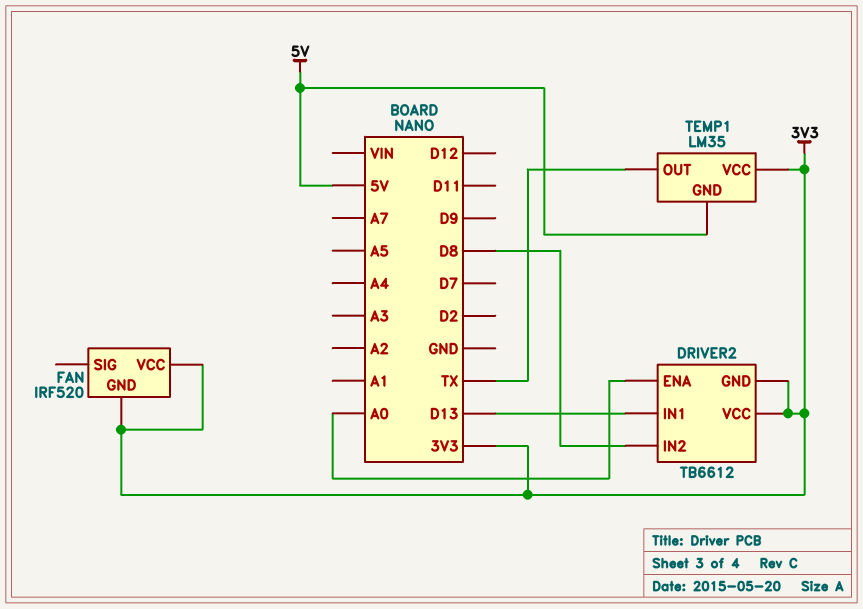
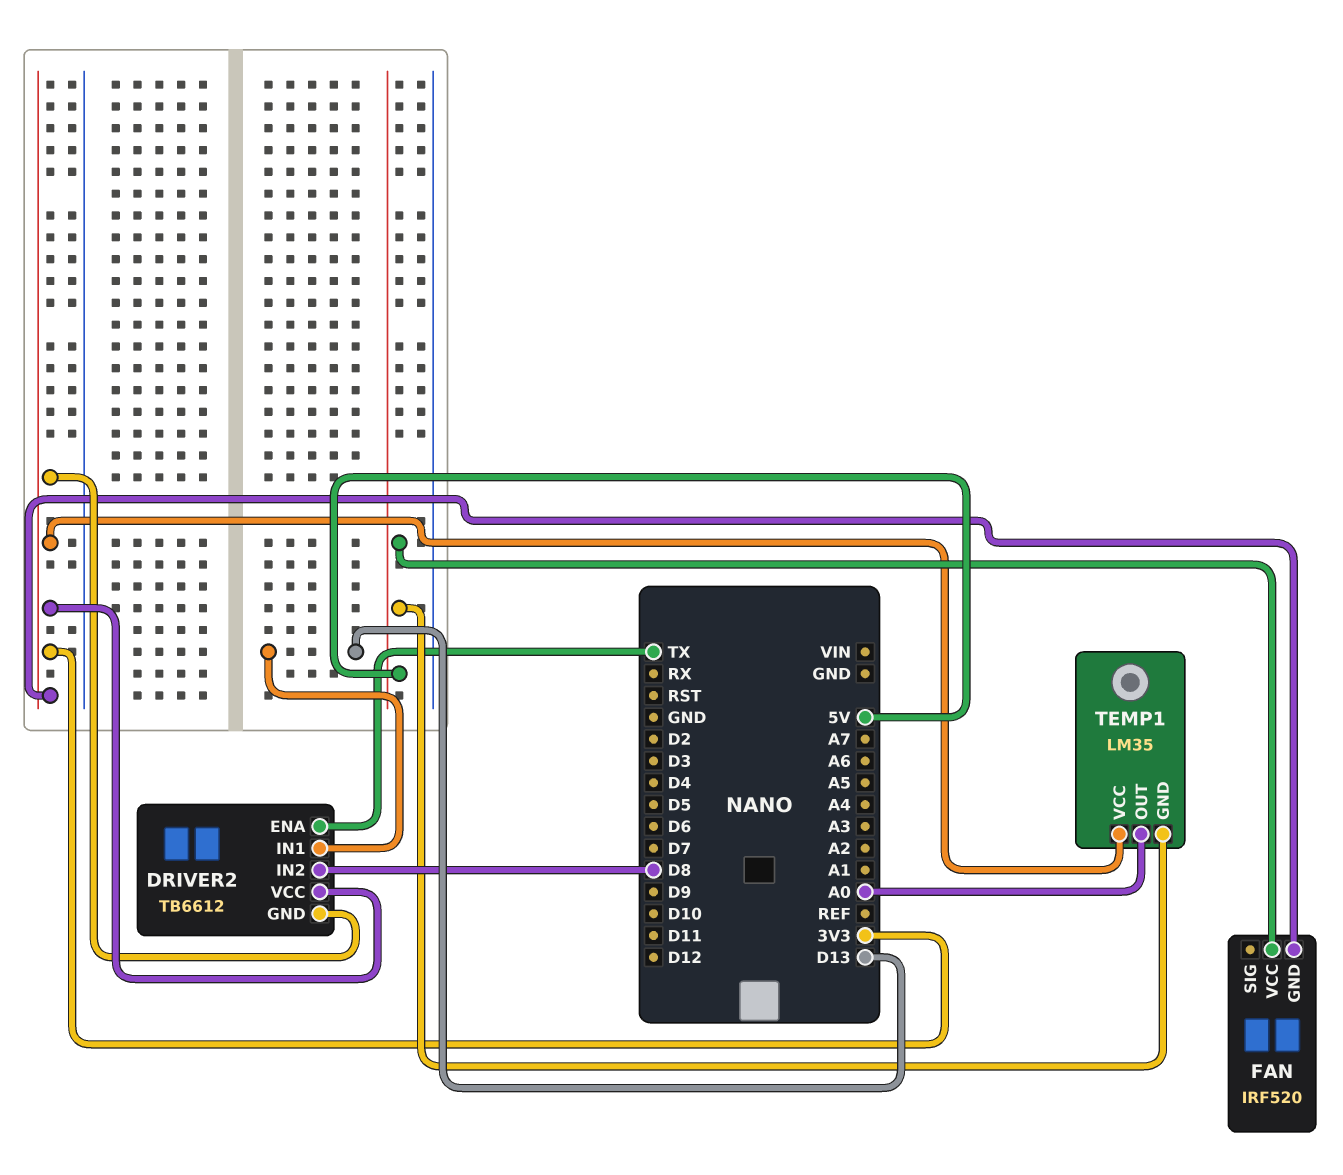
DRIVER2 pin ENA: A0 -> TX
FAN pin VCC: 3V3 -> 5V
TEMP1 pin OUT: TX -> A0

